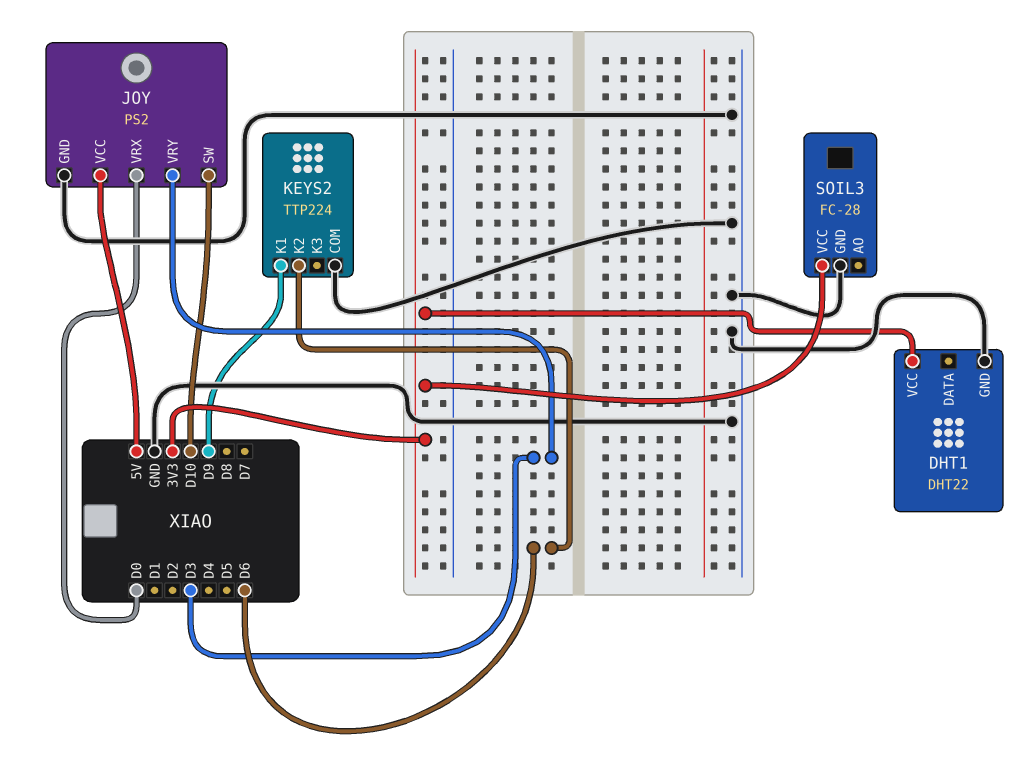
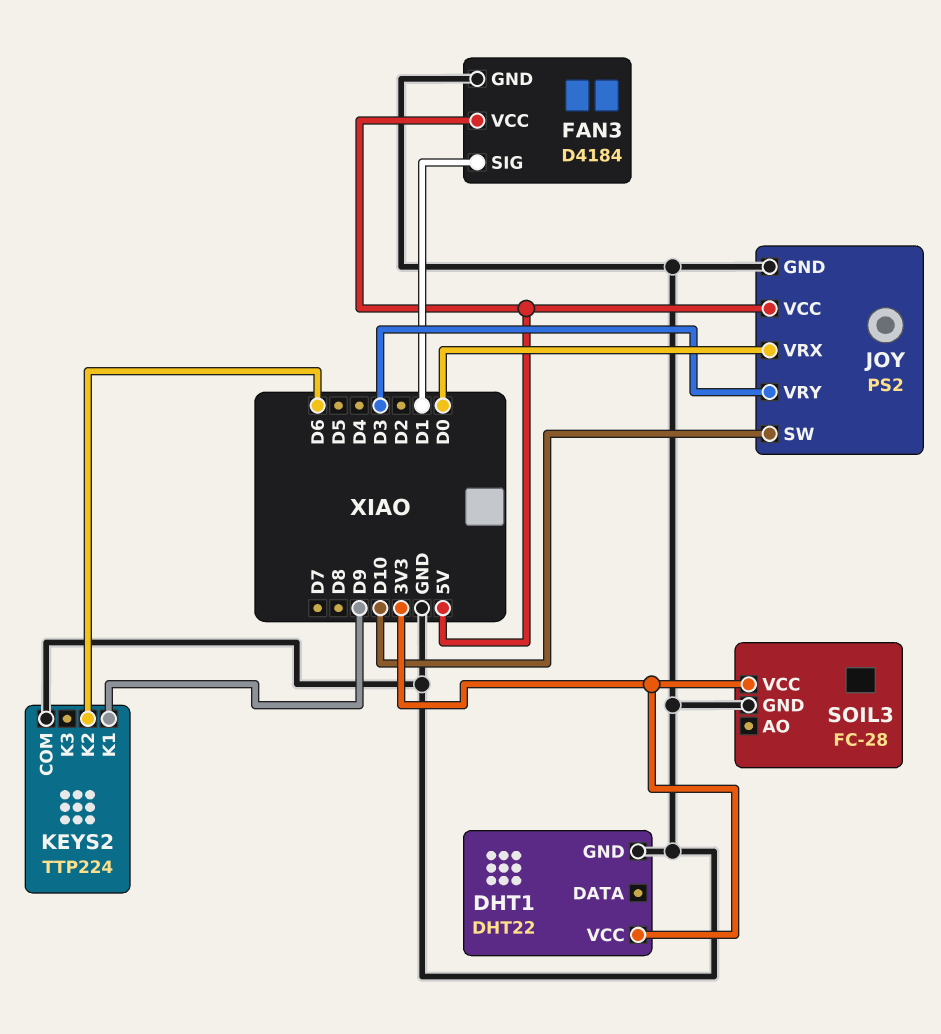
FAN3: none -> D4184
FAN3 pin GND: none -> GND
FAN3 pin SIG: none -> D1
FAN3 pin VCC: none -> 5V

